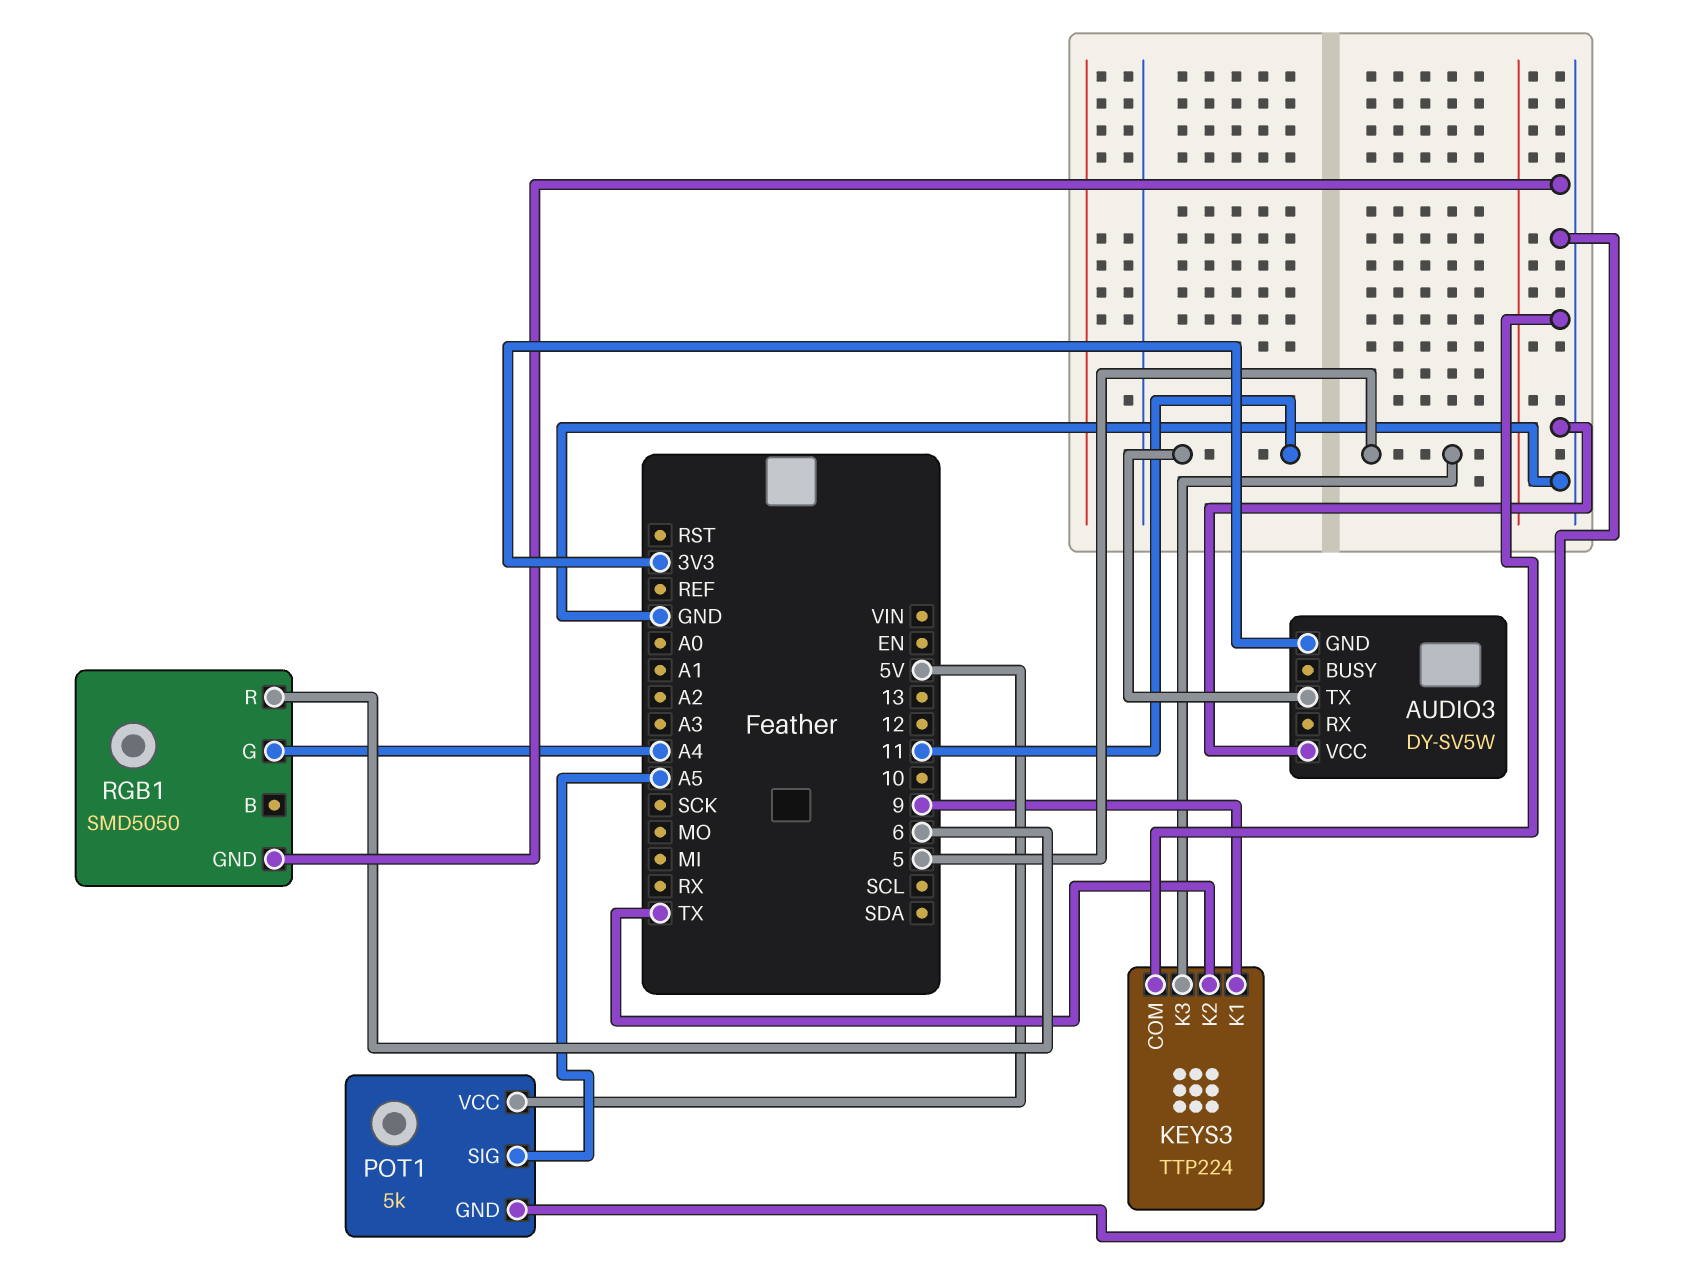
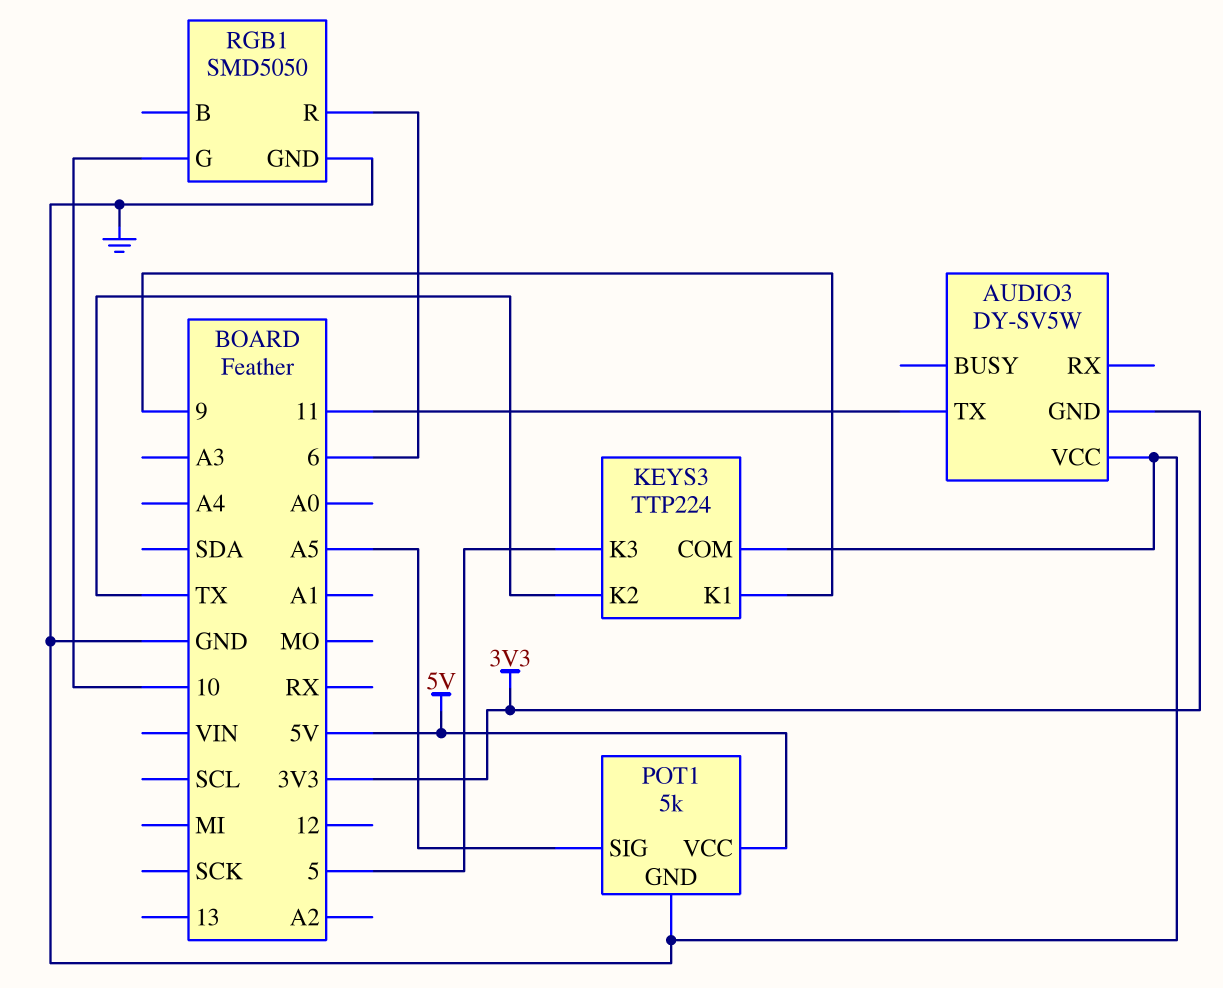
RGB1 pin G: A4 -> 10

